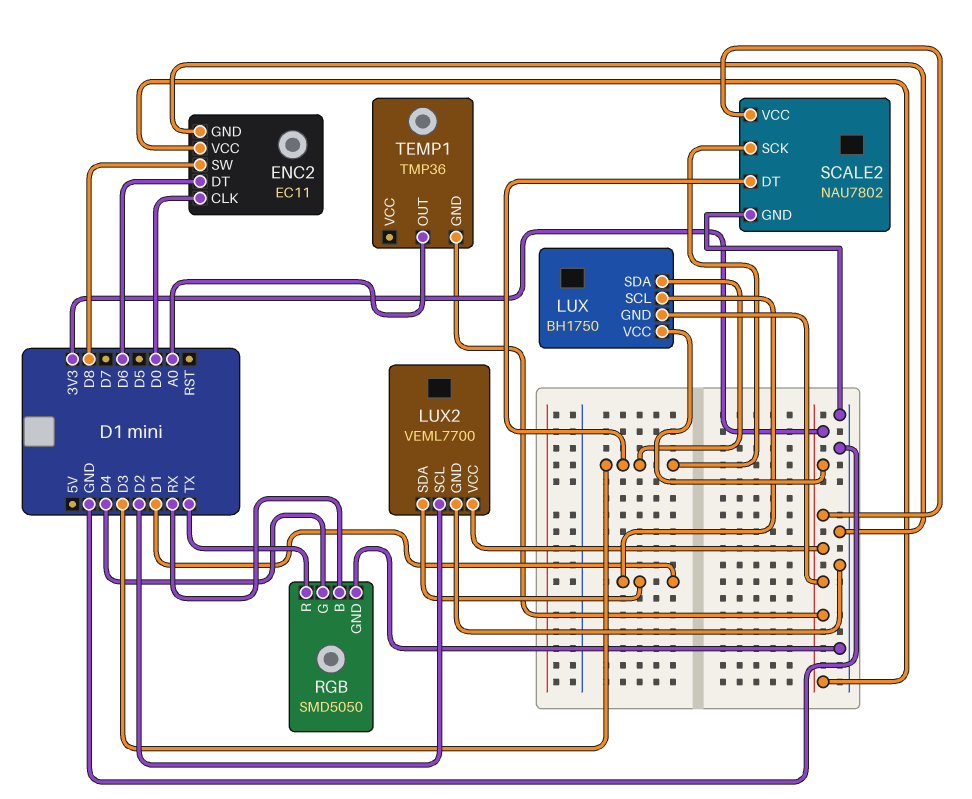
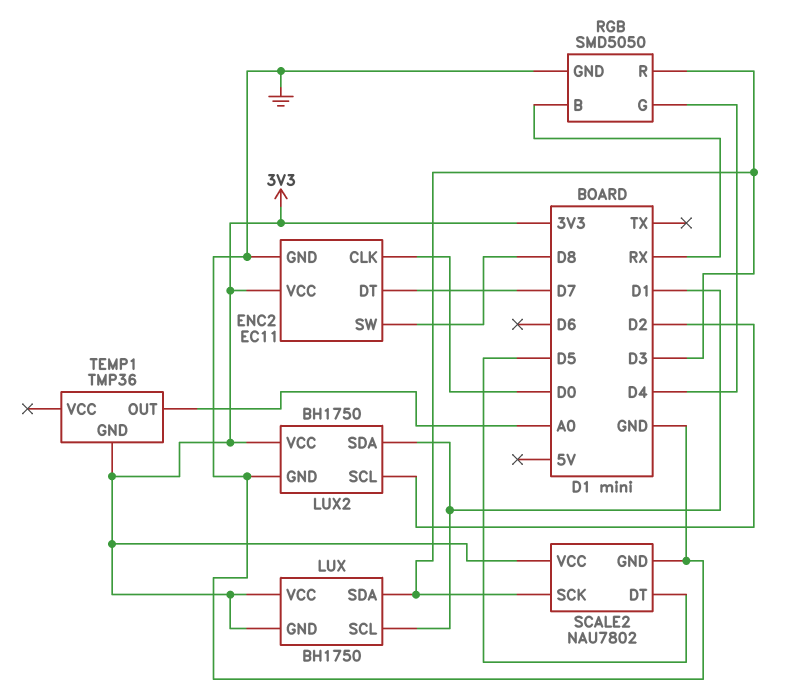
ENC2 pin DT: D6 -> D7
LUX2: VEML7700 -> BH1750
RGB pin R: TX -> D3
SCALE2 pin DT: D3 -> D5

